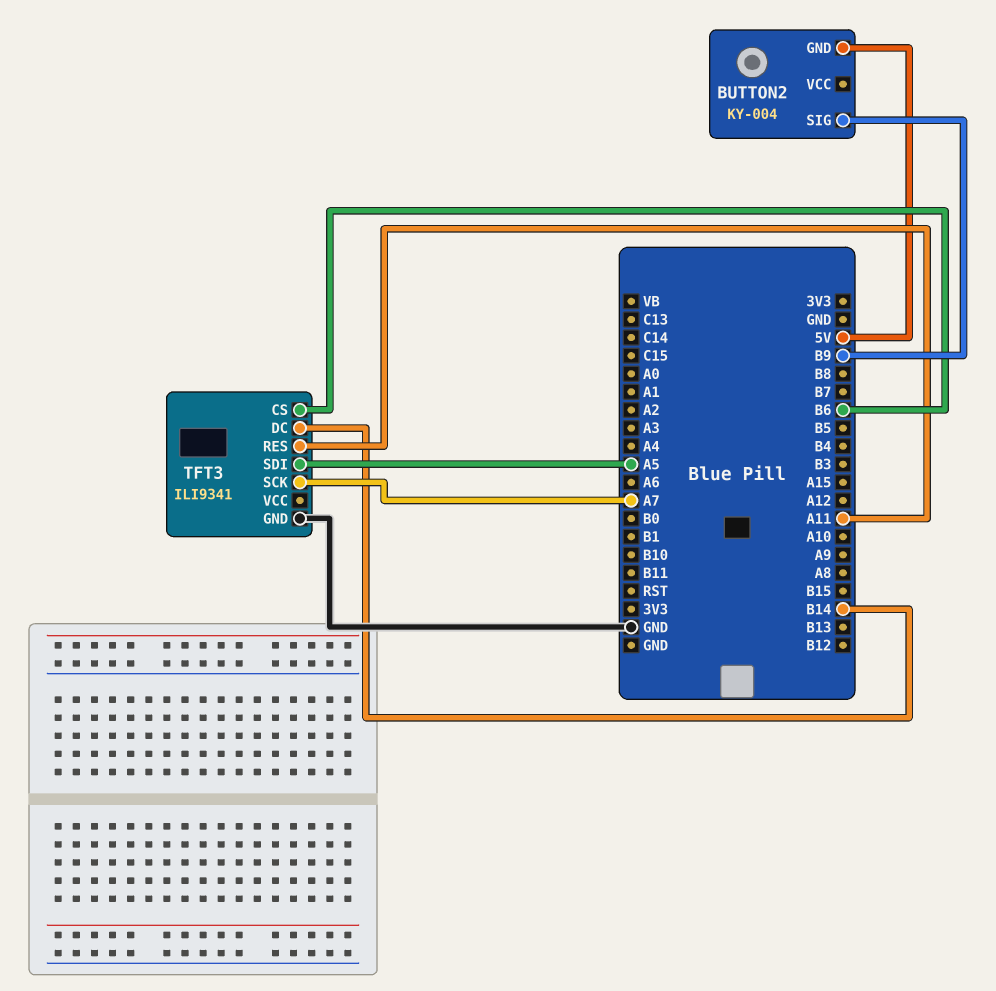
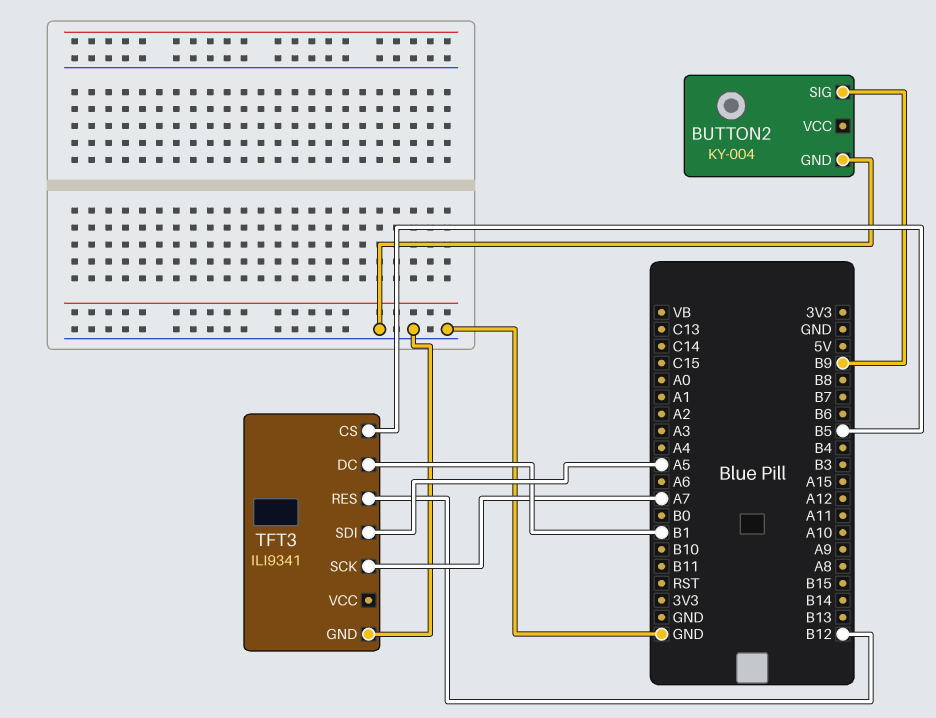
BUTTON2 pin GND: 5V -> GND
TFT3 pin CS: B6 -> B5
TFT3 pin DC: B14 -> B1
TFT3 pin RES: A11 -> B12

